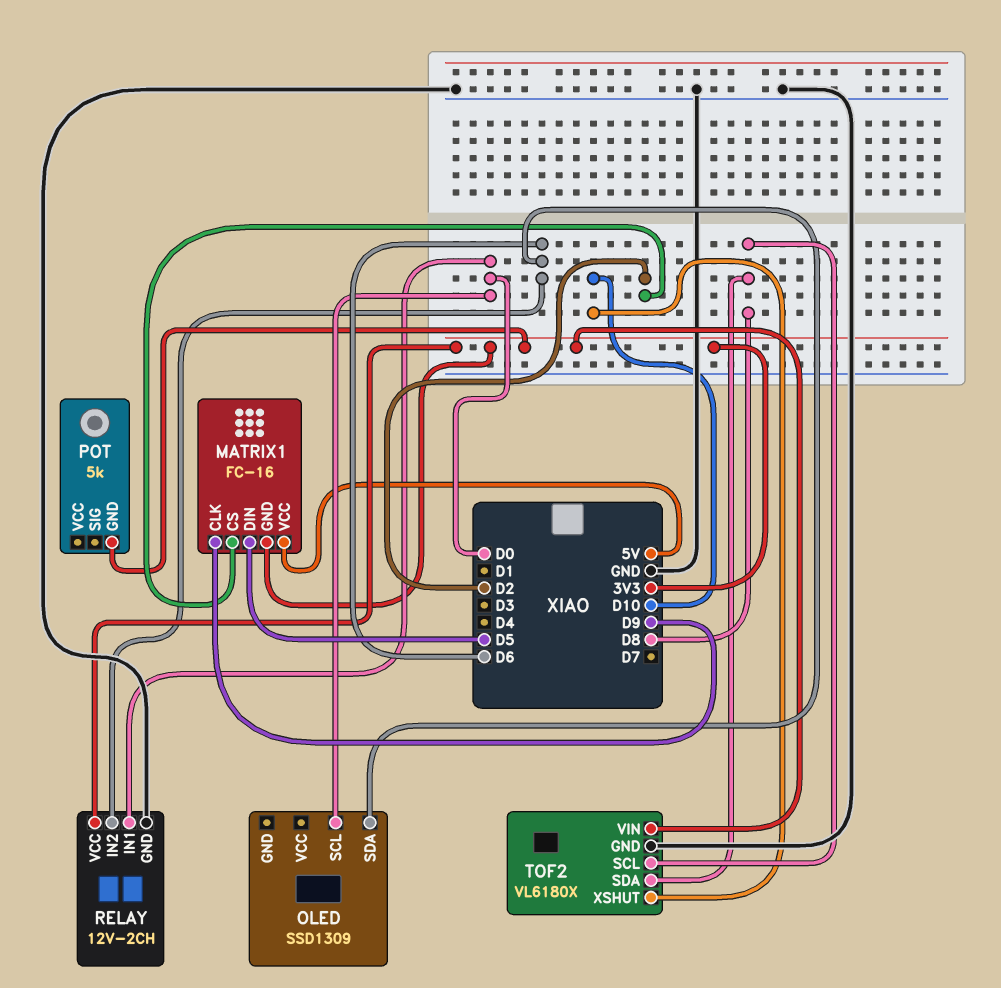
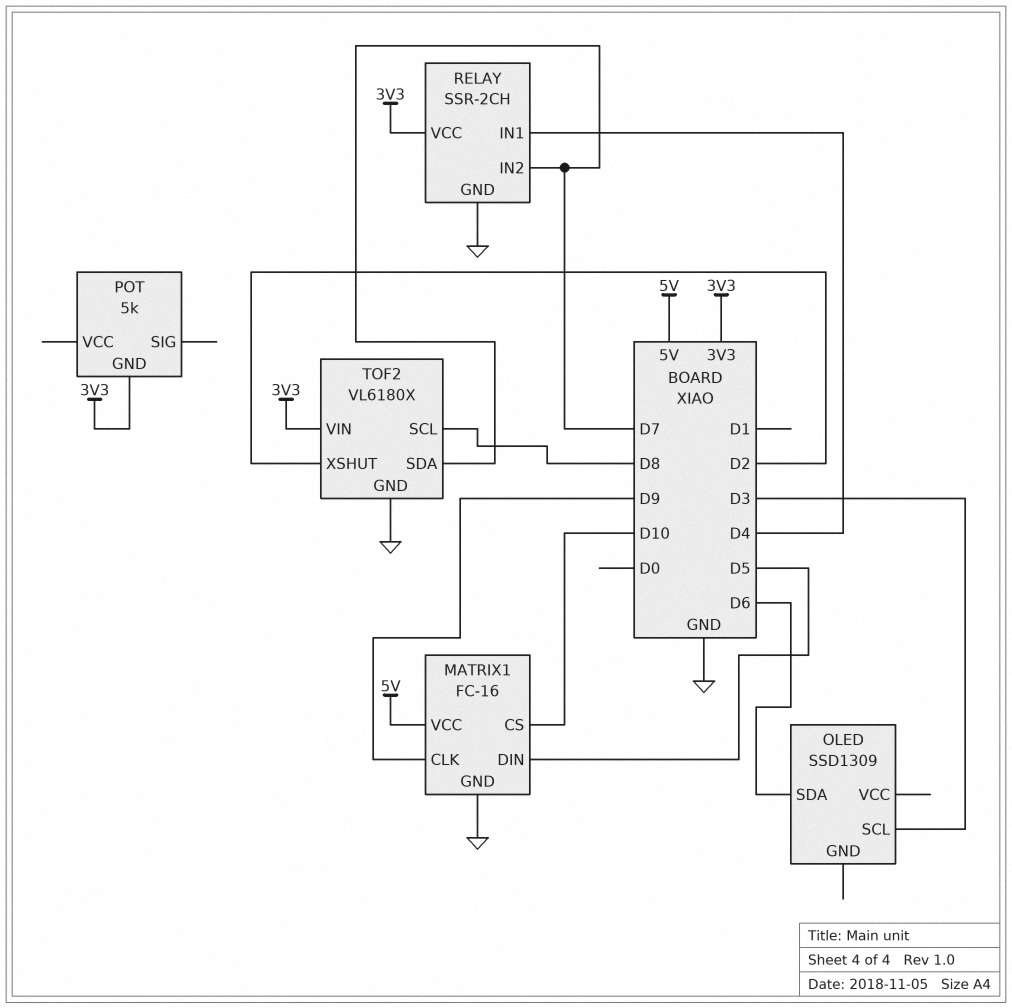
MATRIX1 pin CS: D2 -> D10
MATRIX1 pin GND: 3V3 -> GND
OLED pin SCL: D0 -> D3
RELAY: 12V-2CH -> SSR-2CH
RELAY pin IN1: D0 -> D4
RELAY pin IN2: D6 -> D7
TOF2 pin SDA: D8 -> D7
TOF2 pin XSHUT: D10 -> D2

